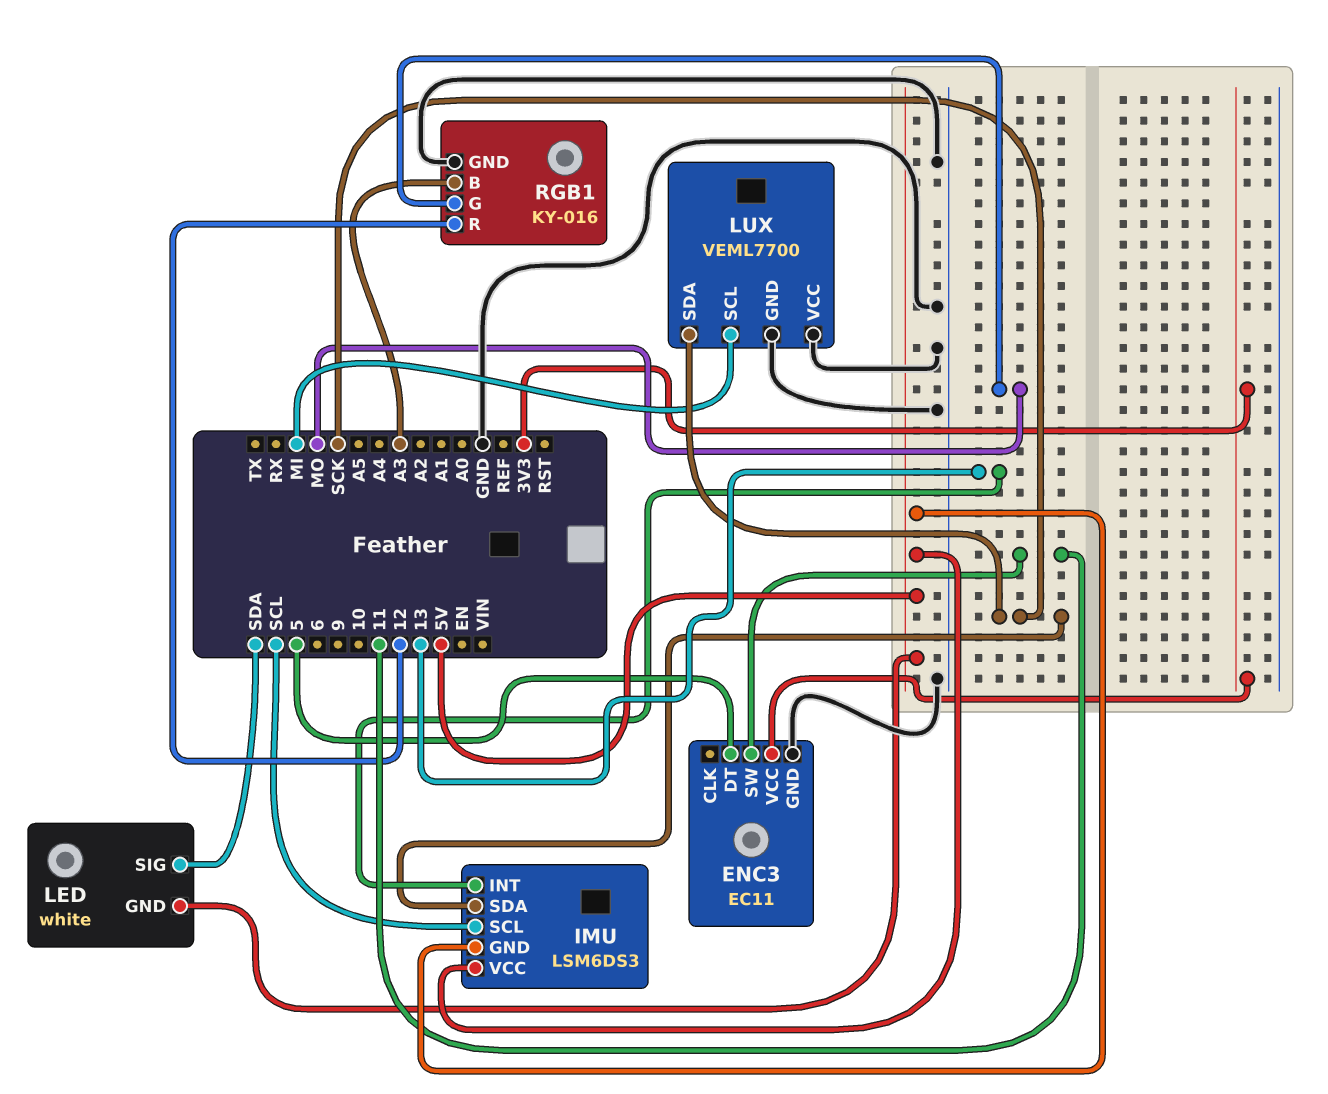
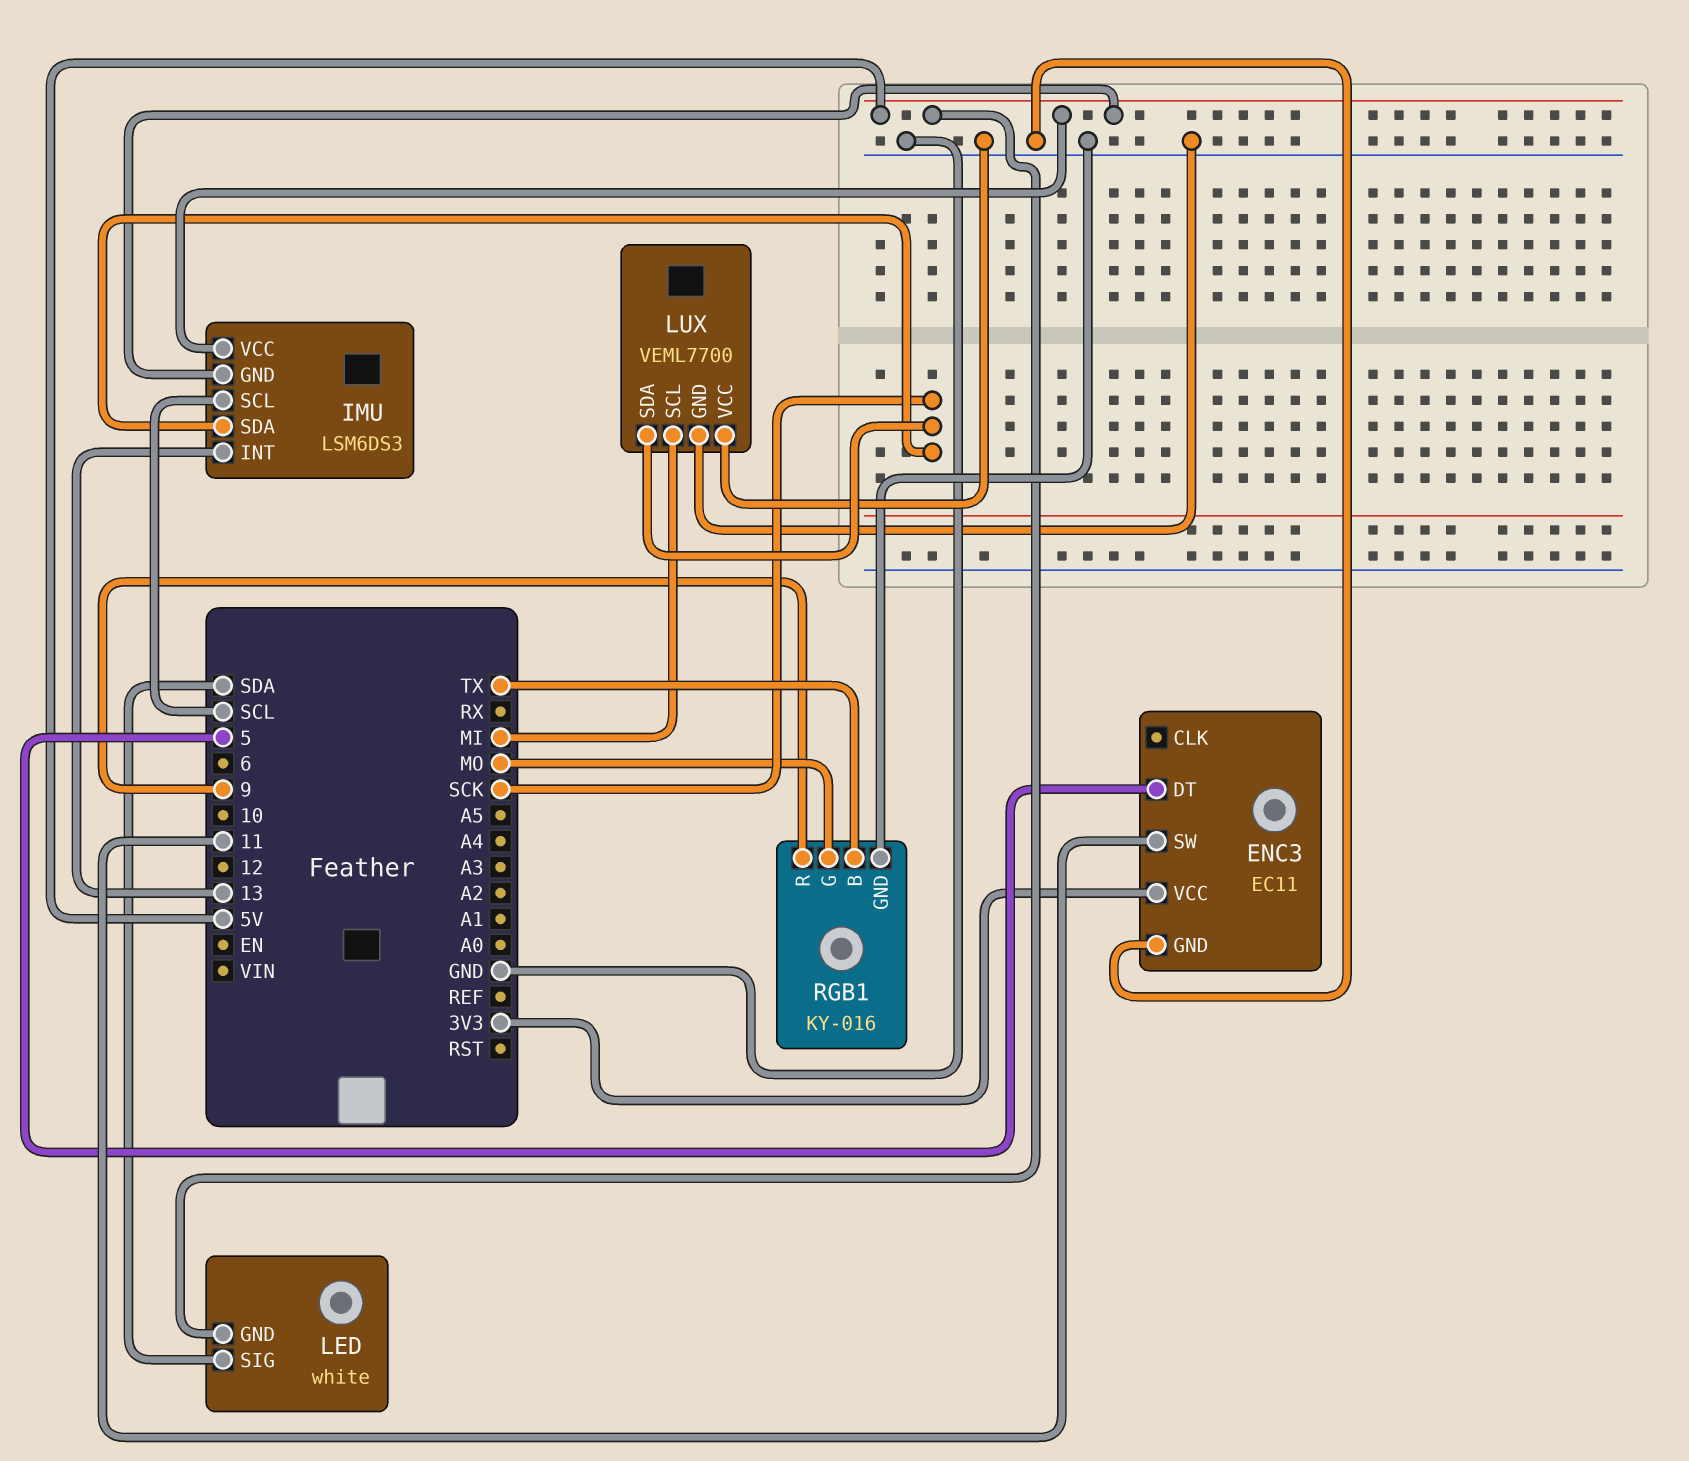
RGB1 pin B: A3 -> TX
RGB1 pin R: 12 -> 9

